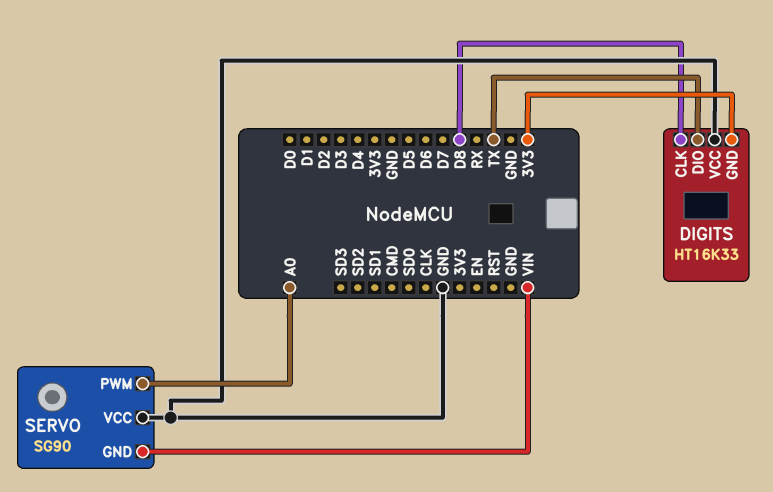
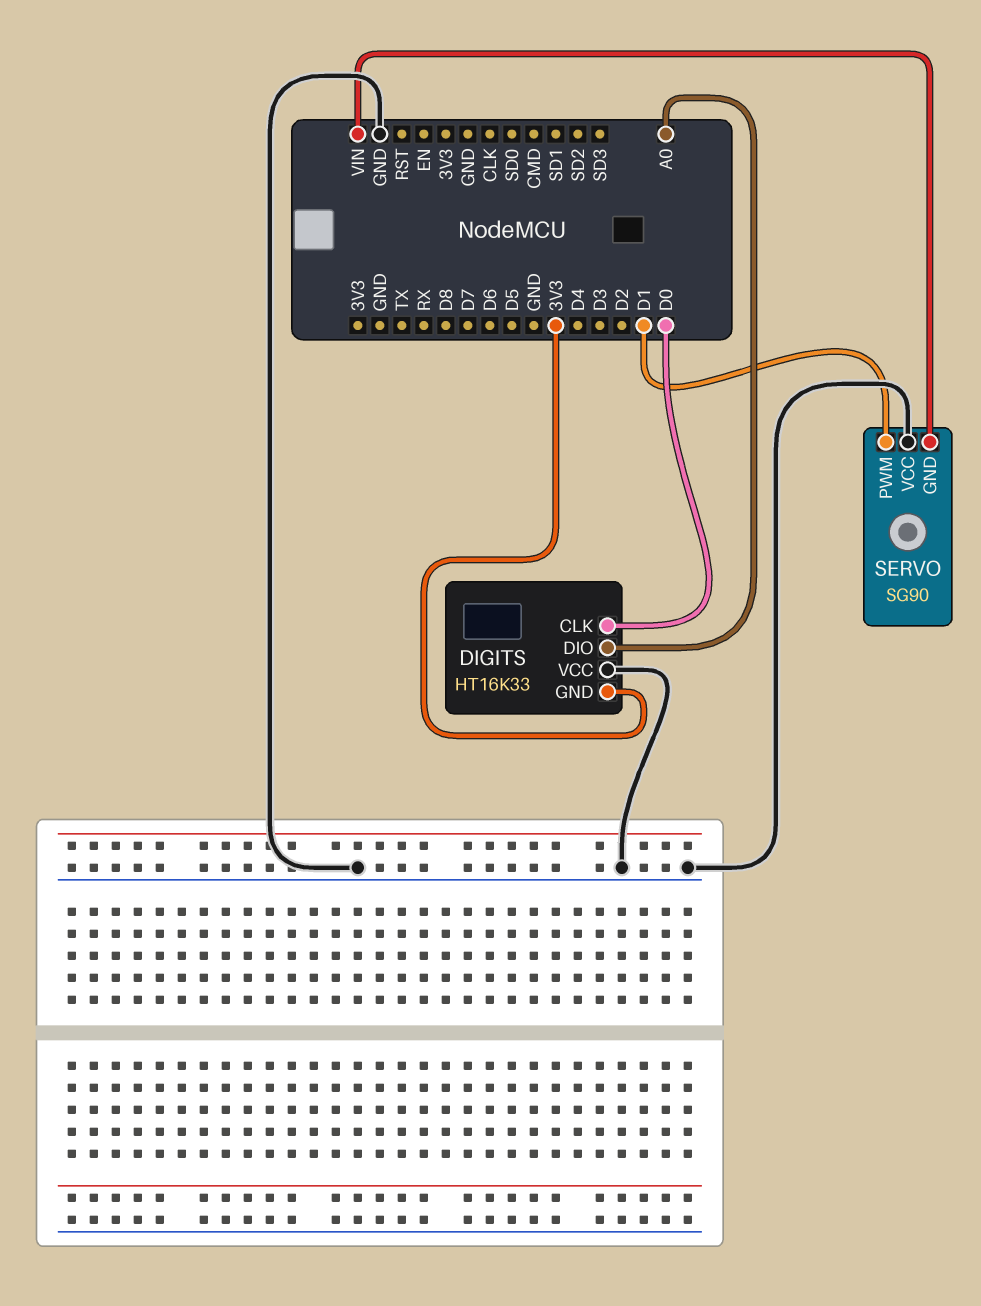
DIGITS pin CLK: D8 -> D0
DIGITS pin DIO: TX -> A0
SERVO pin PWM: A0 -> D1

